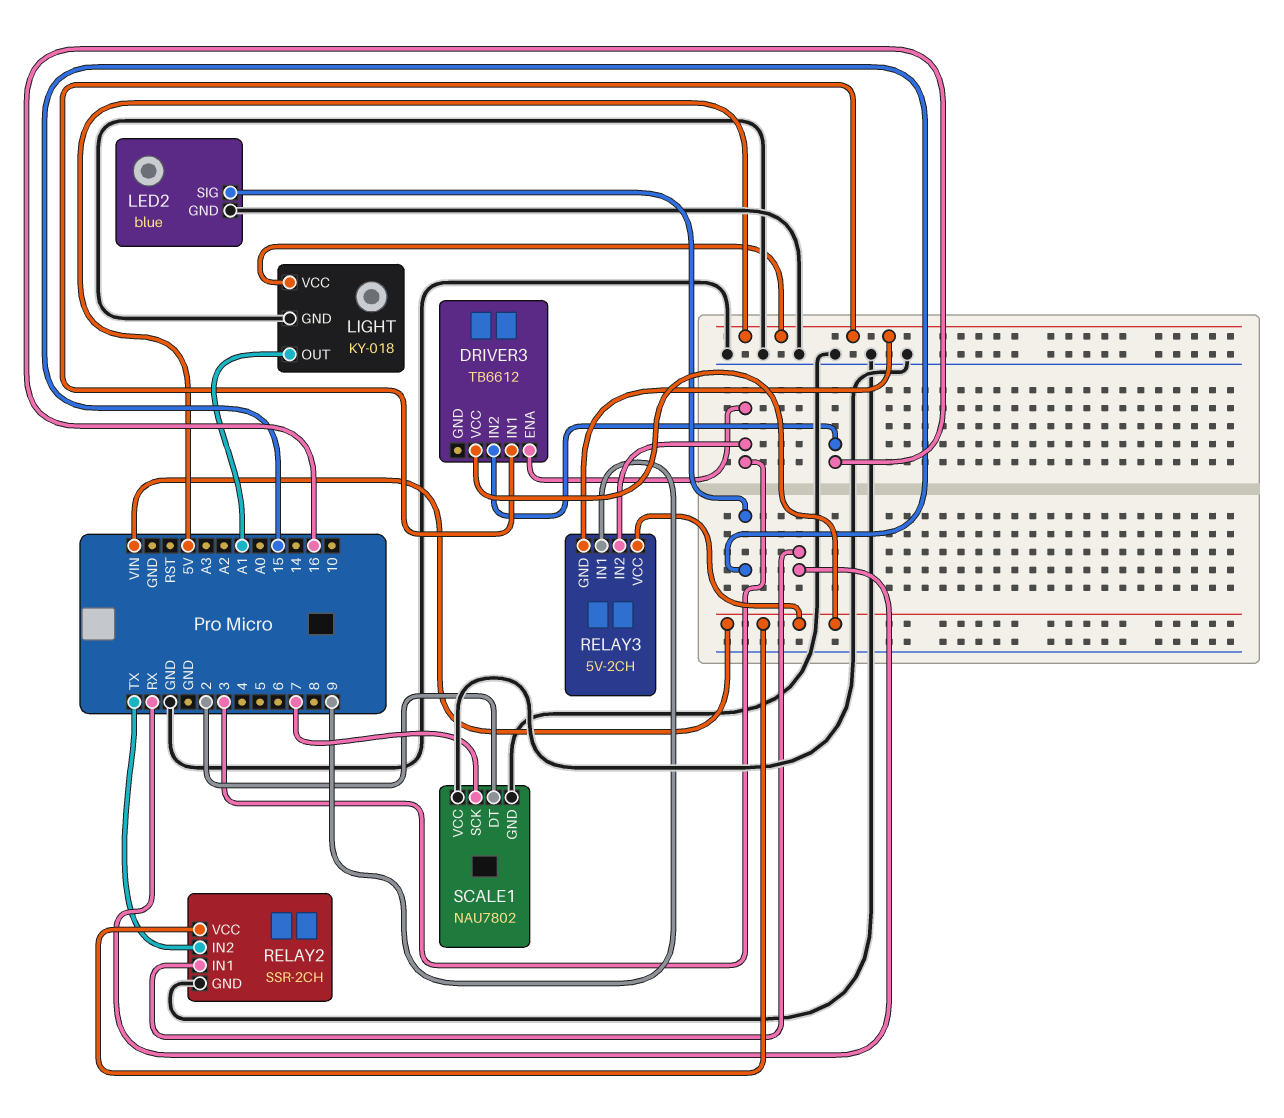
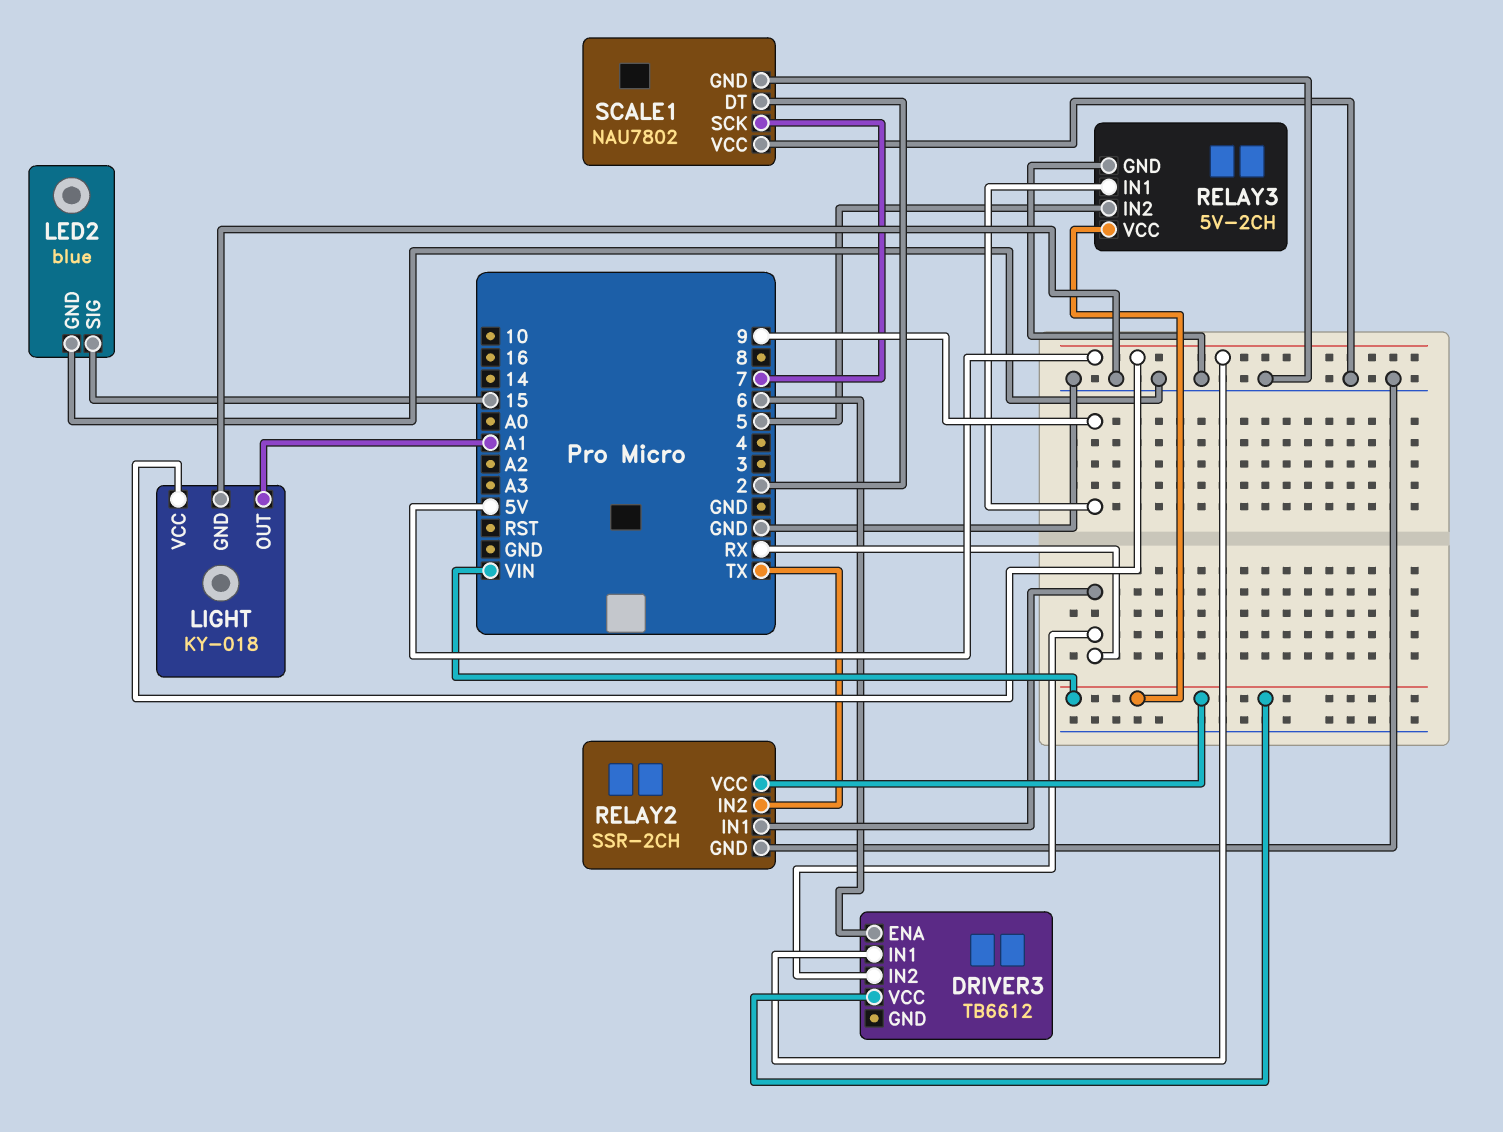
DRIVER3 pin ENA: 3 -> 6
DRIVER3 pin IN2: 16 -> RX
RELAY3 pin GND: 5V -> GND
RELAY3 pin IN2: 3 -> 5

